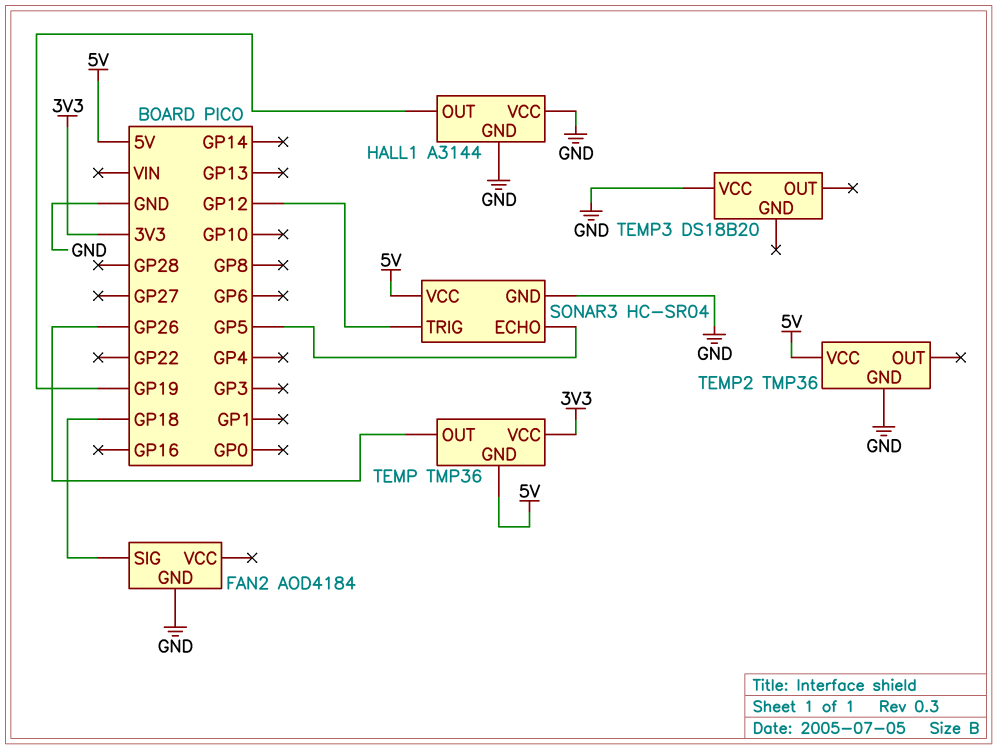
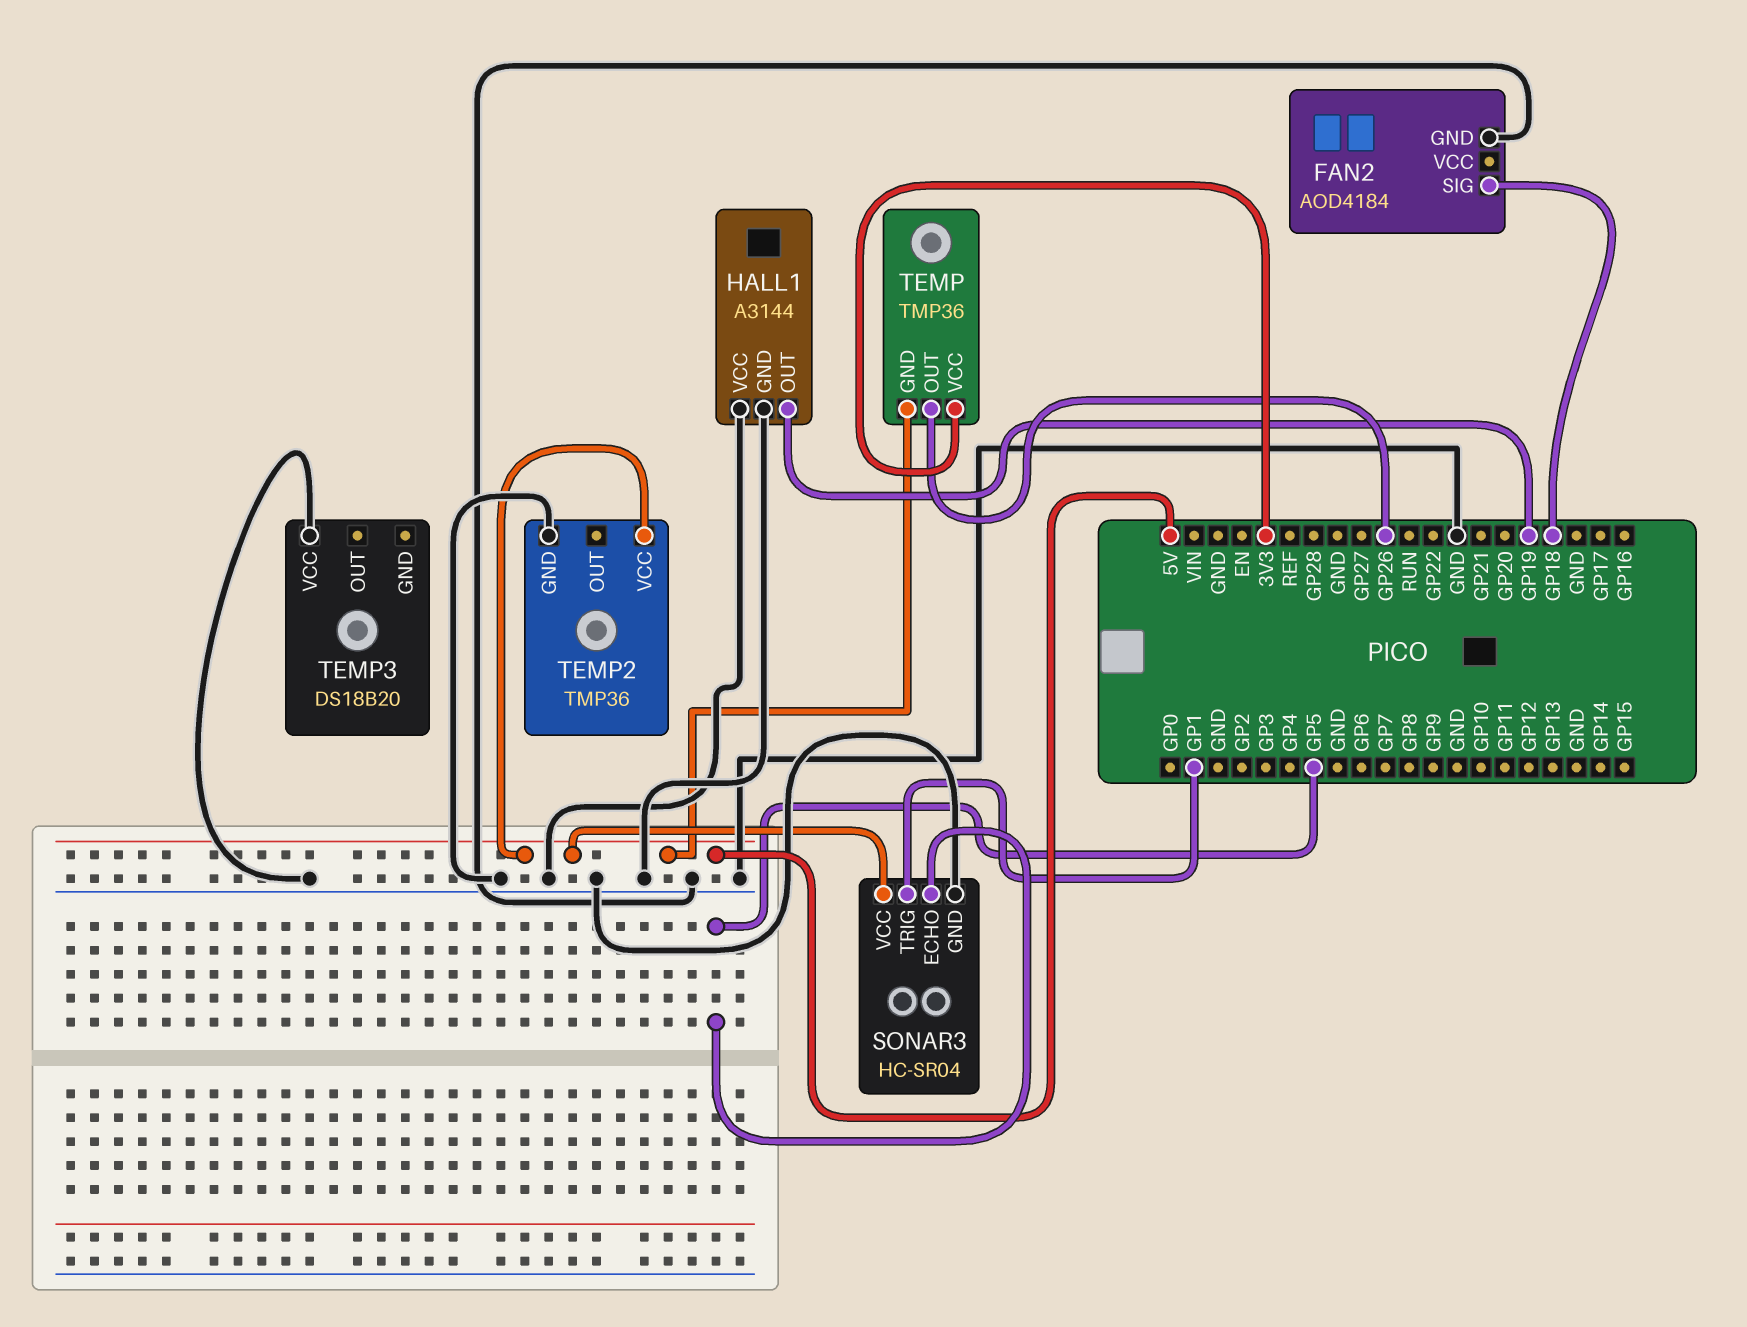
SONAR3 pin TRIG: GP12 -> GP1

